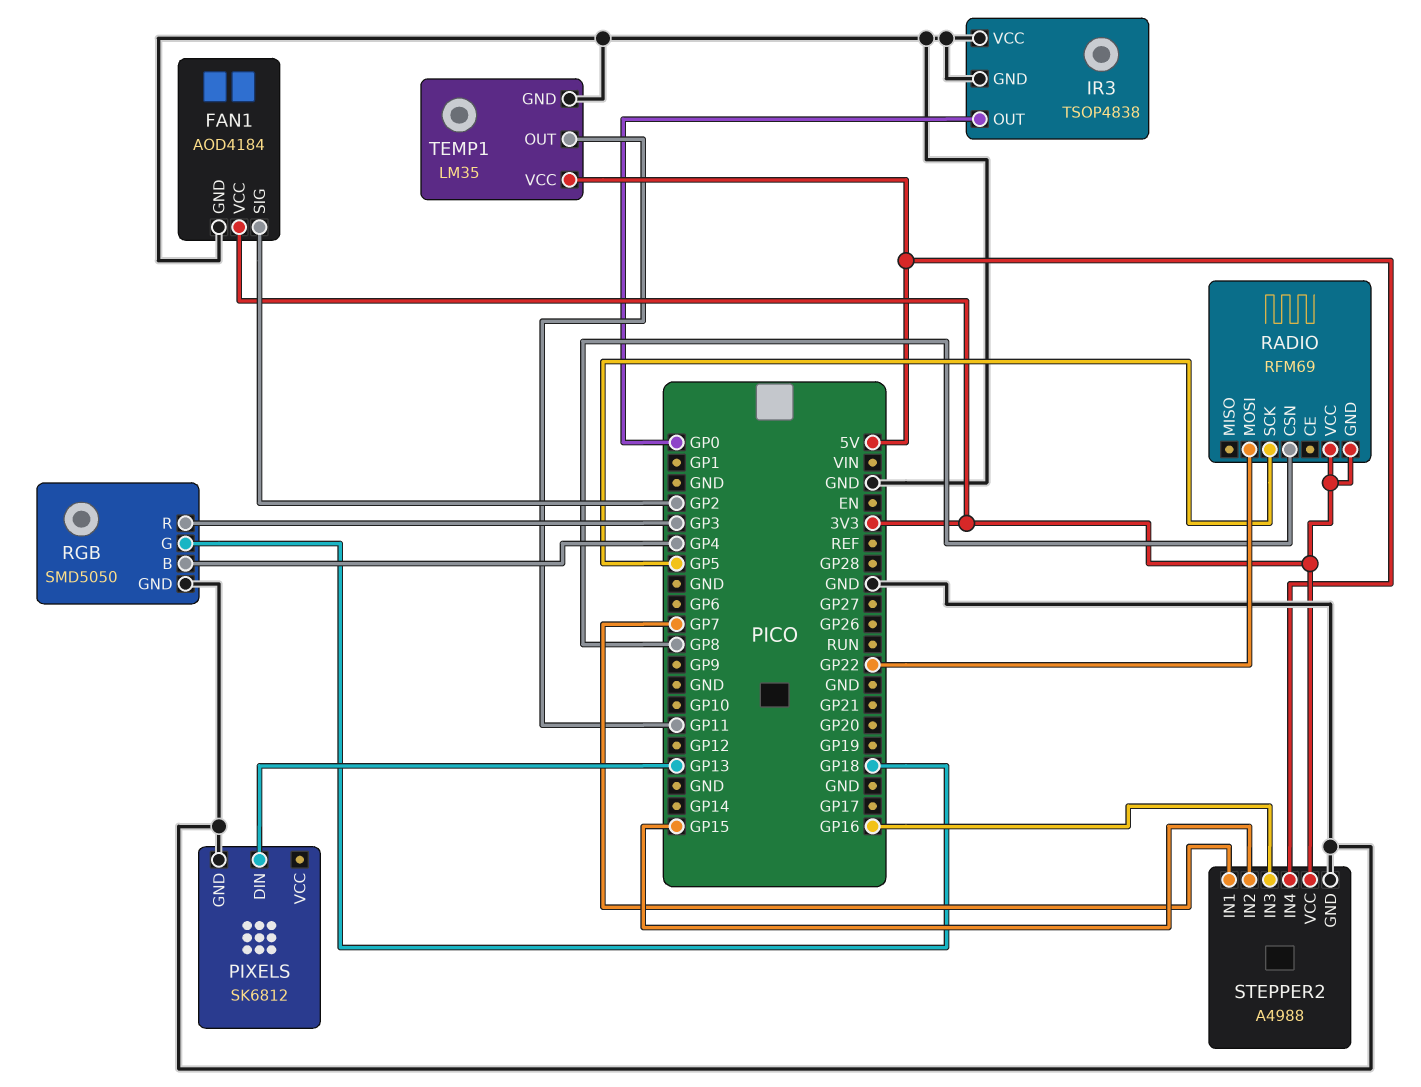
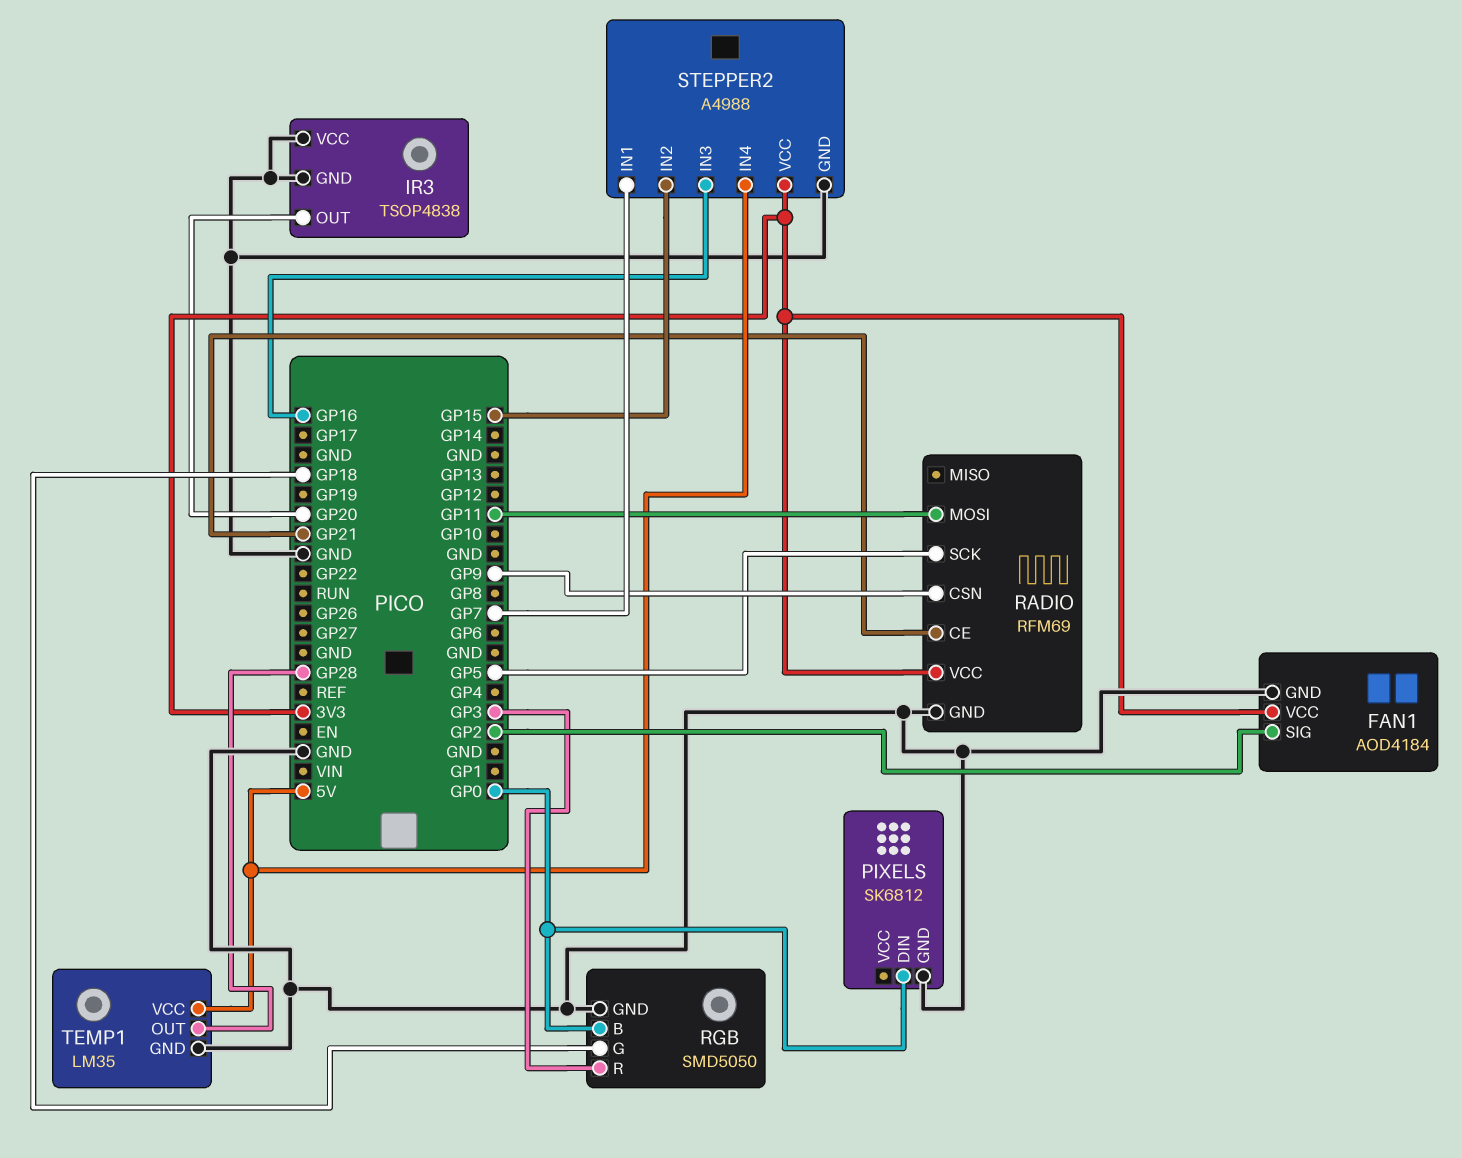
IR3 pin OUT: GP0 -> GP20
PIXELS pin DIN: GP13 -> GP0
RADIO pin CE: none -> GP21
RADIO pin CSN: GP8 -> GP9
RADIO pin GND: 3V3 -> GND
RADIO pin MOSI: GP22 -> GP11
RGB pin B: GP4 -> GP0
TEMP1 pin OUT: GP11 -> GP28

